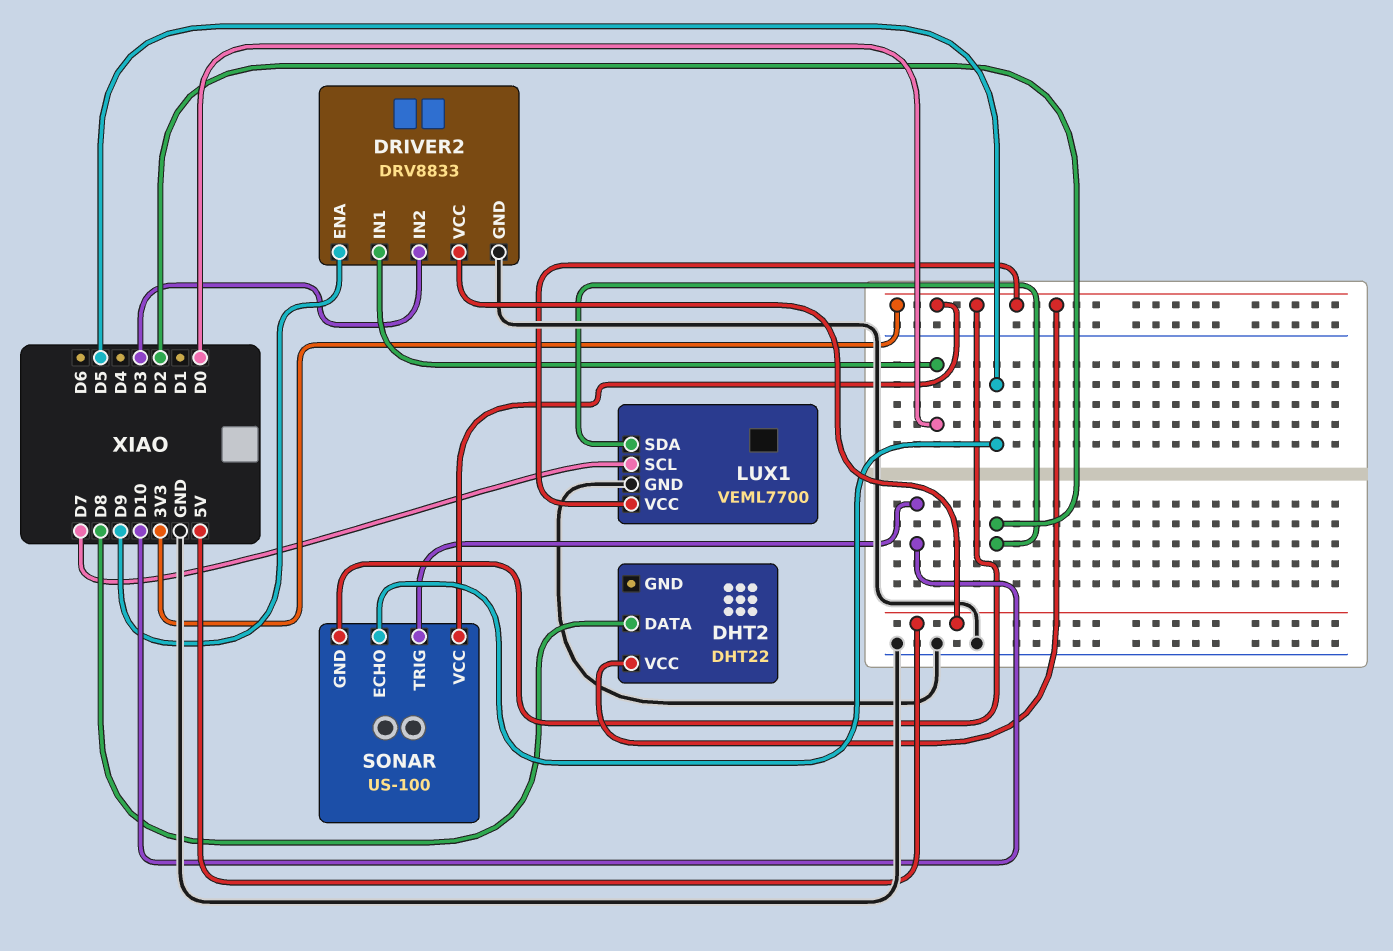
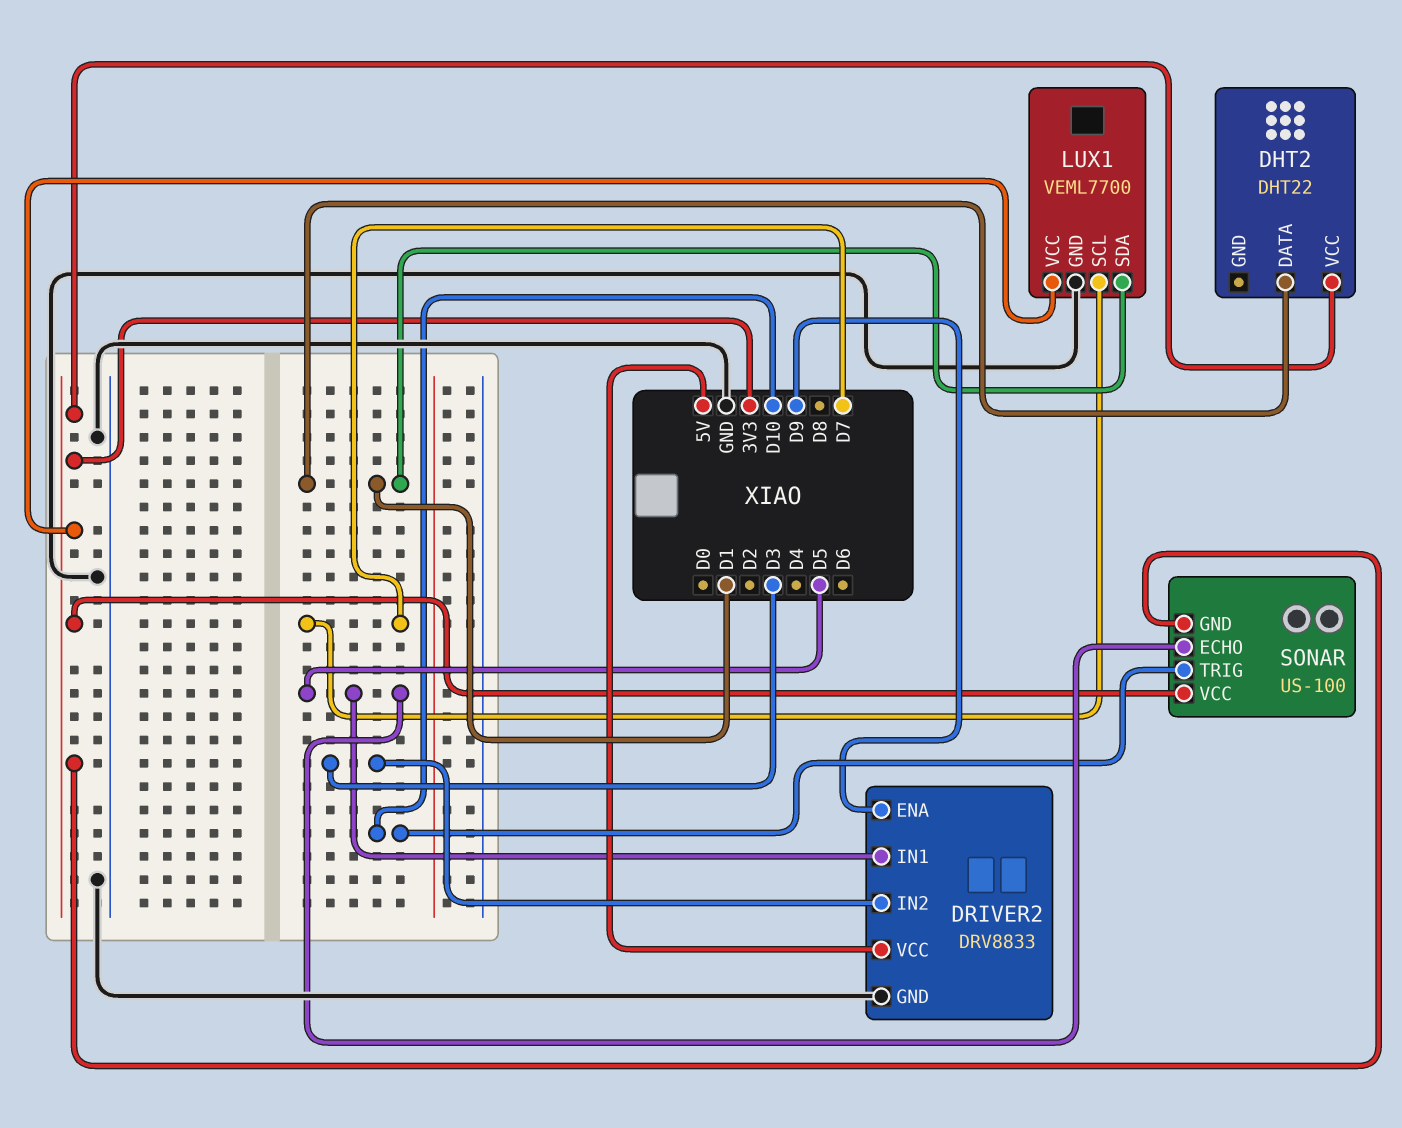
DHT2 pin DATA: D8 -> D1
DRIVER2 pin IN1: D0 -> D5
LUX1 pin SDA: D2 -> D1

